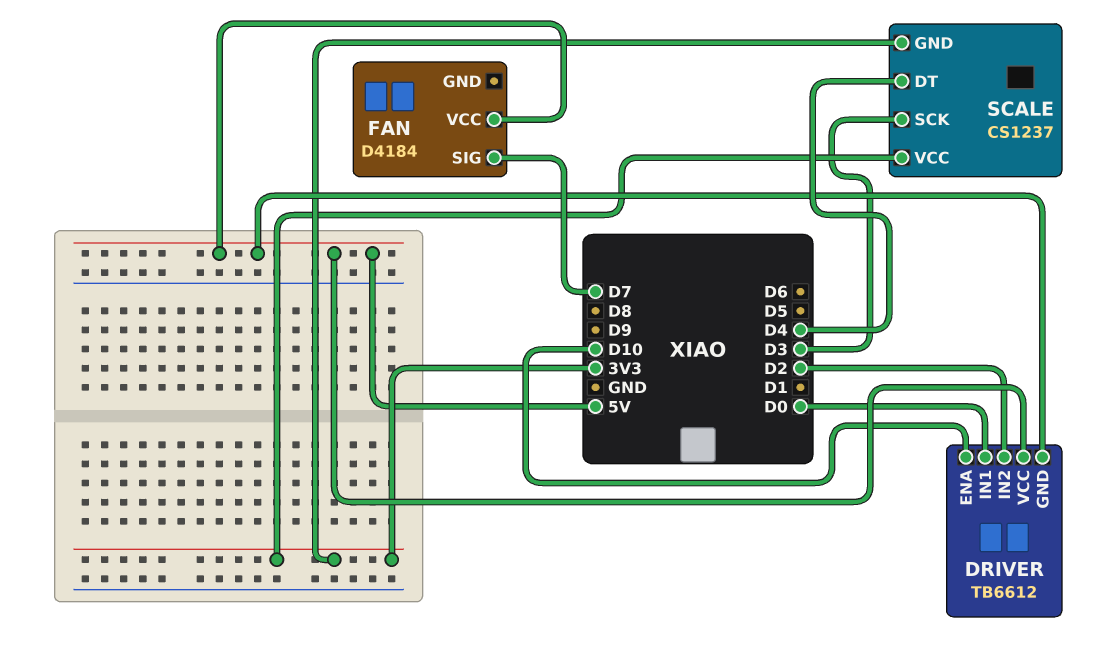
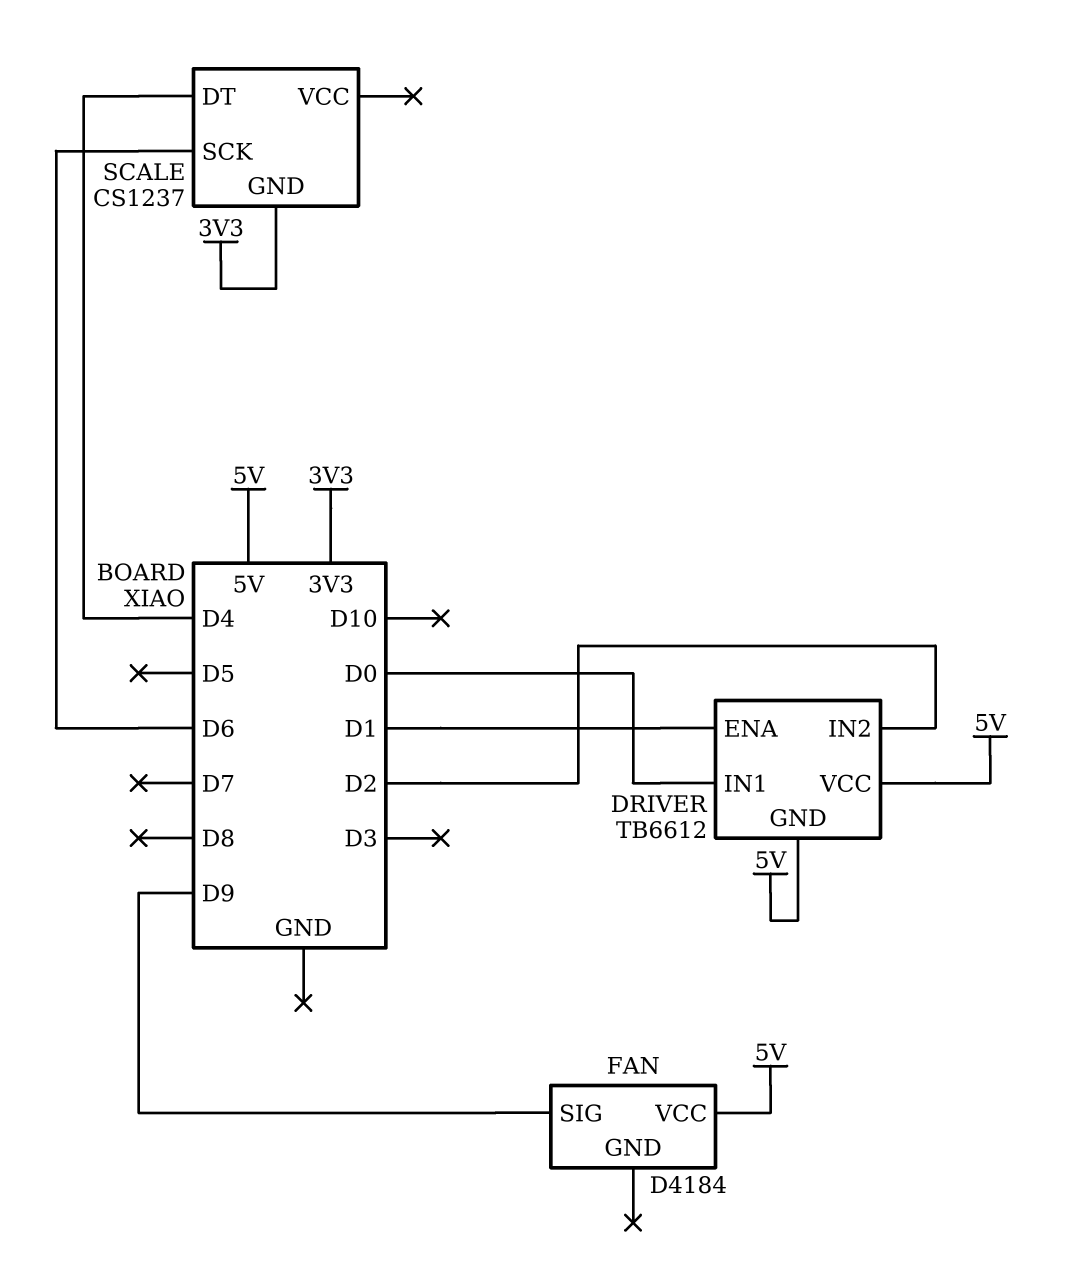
DRIVER pin ENA: D10 -> D1
FAN pin SIG: D7 -> D9
SCALE pin SCK: D3 -> D6
SCALE pin VCC: 3V3 -> none

